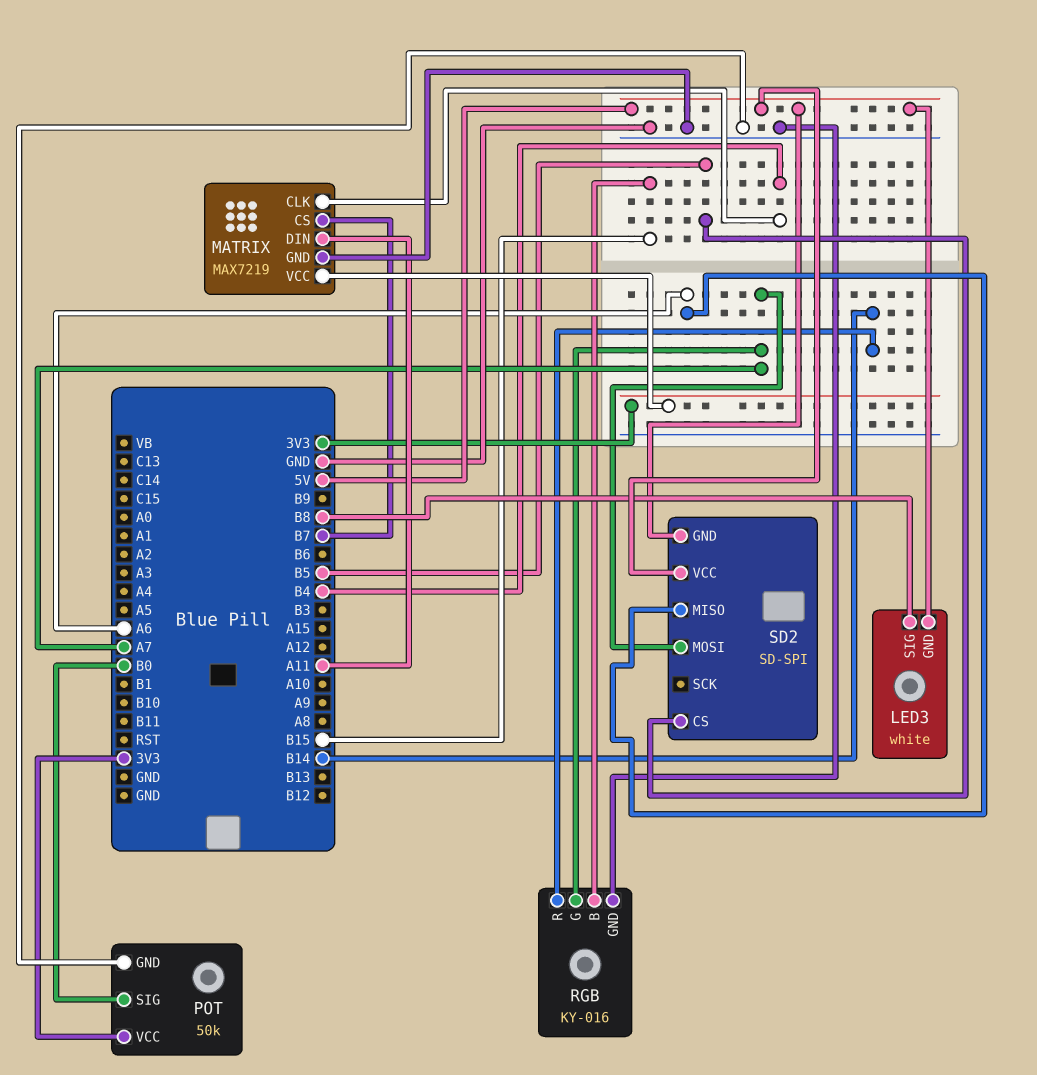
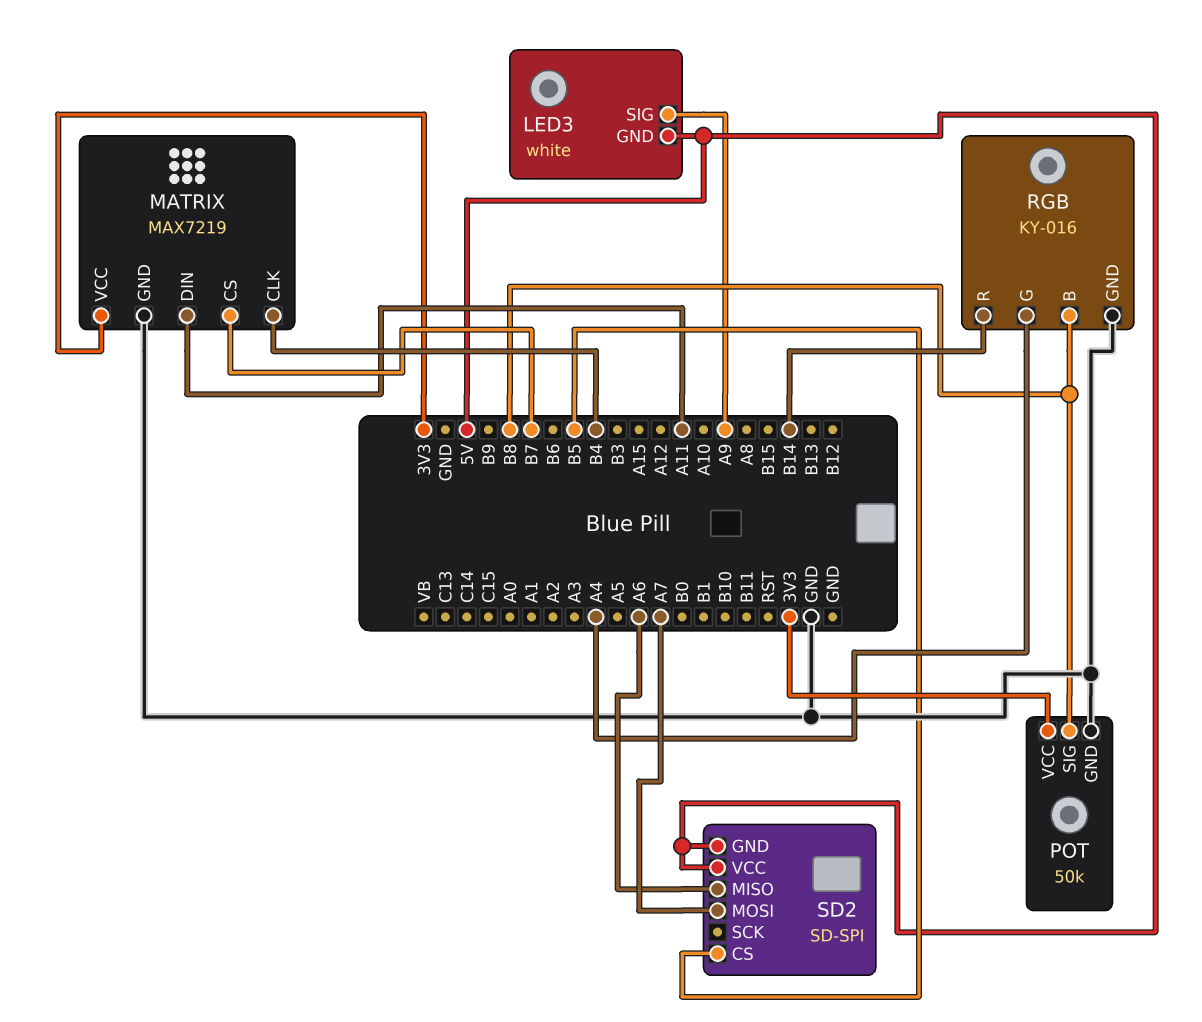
LED3 pin SIG: B8 -> A9
POT pin SIG: B0 -> B8
RGB pin B: B15 -> B8
RGB pin G: A7 -> A4

